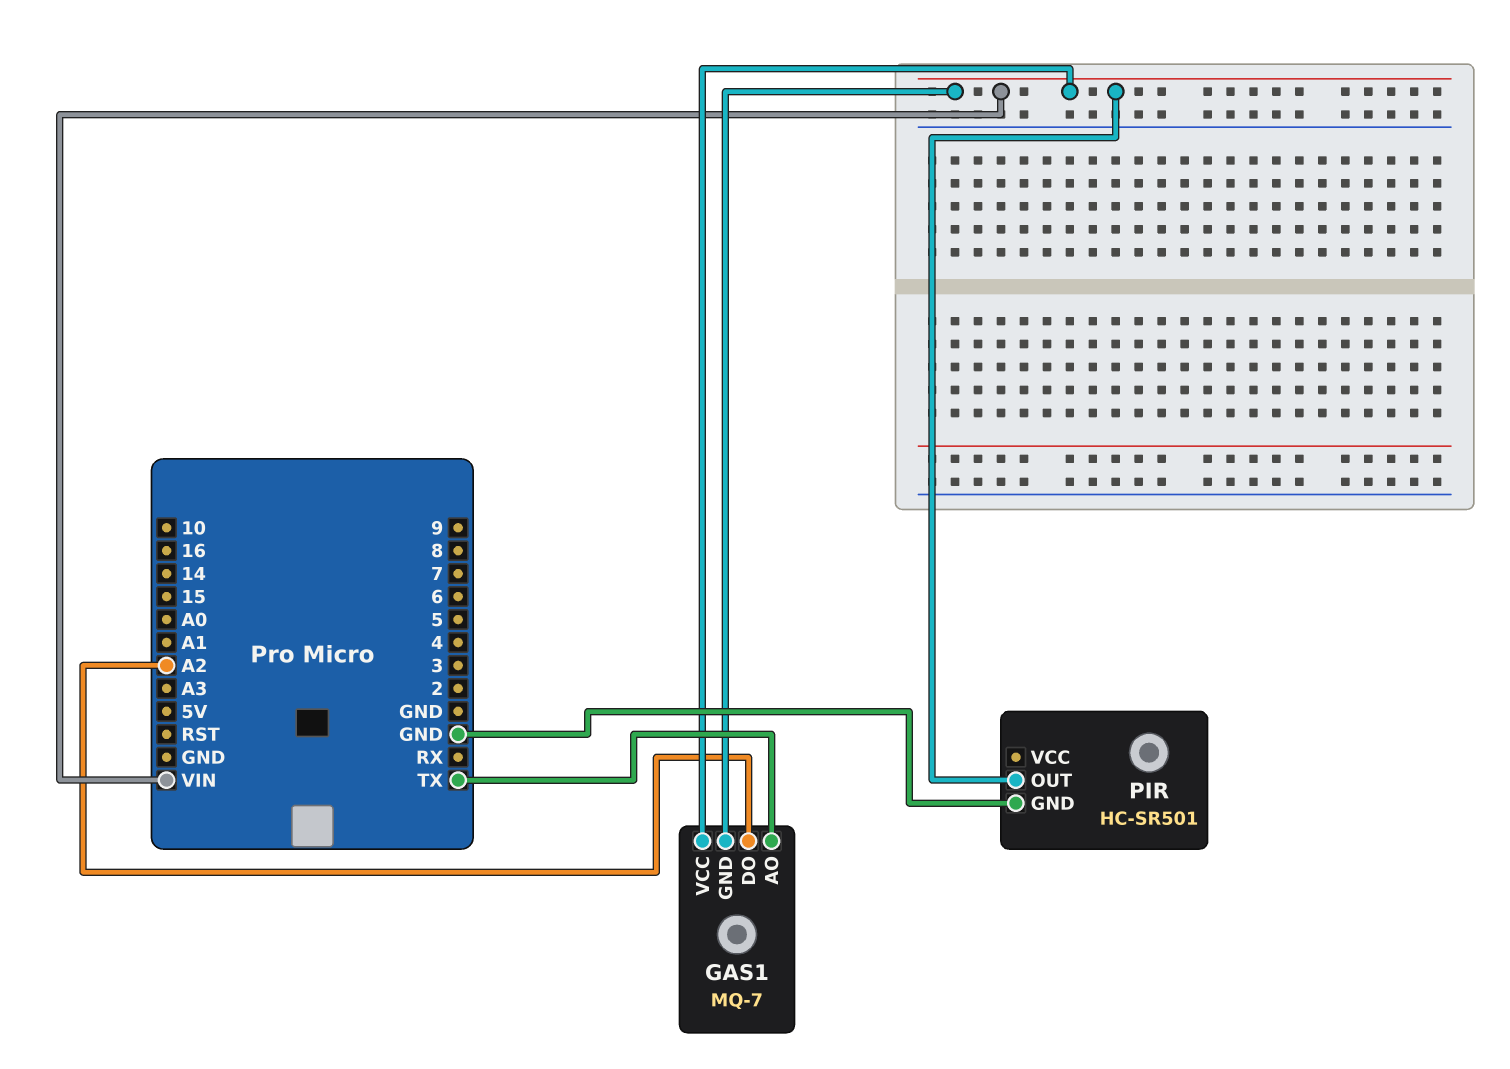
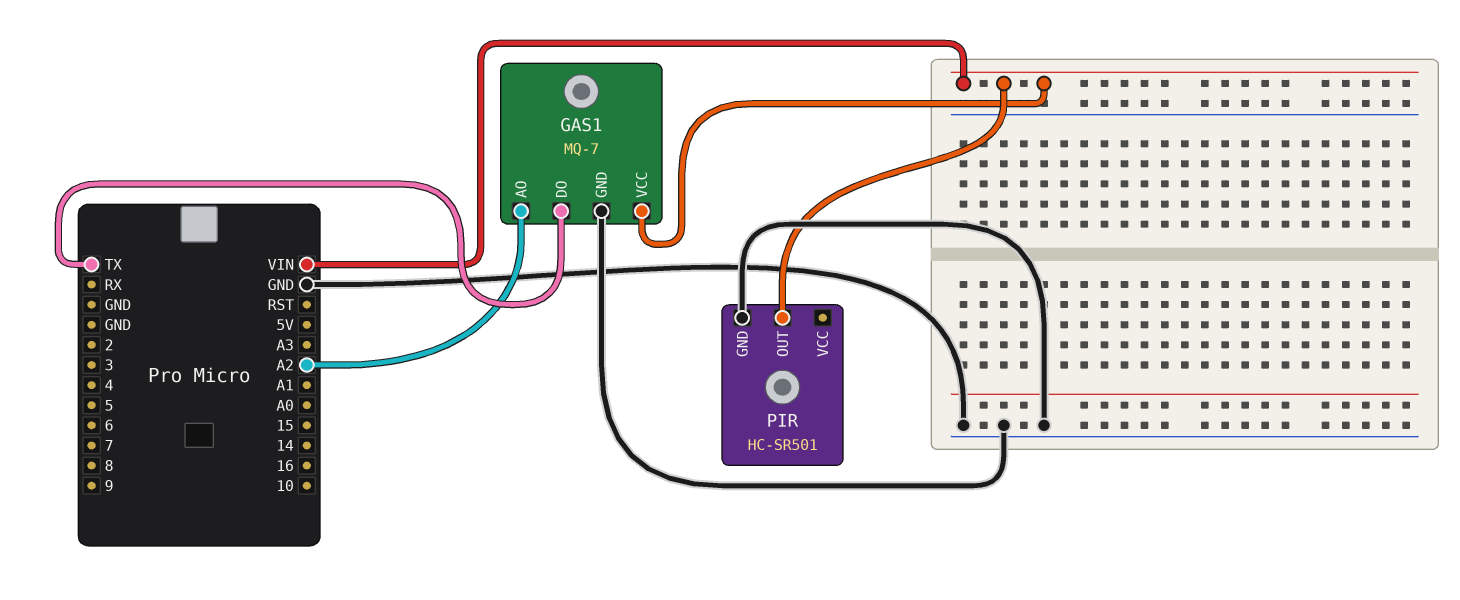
GAS1 pin AO: TX -> A2
GAS1 pin DO: A2 -> TX
GAS1 pin GND: VIN -> GND

